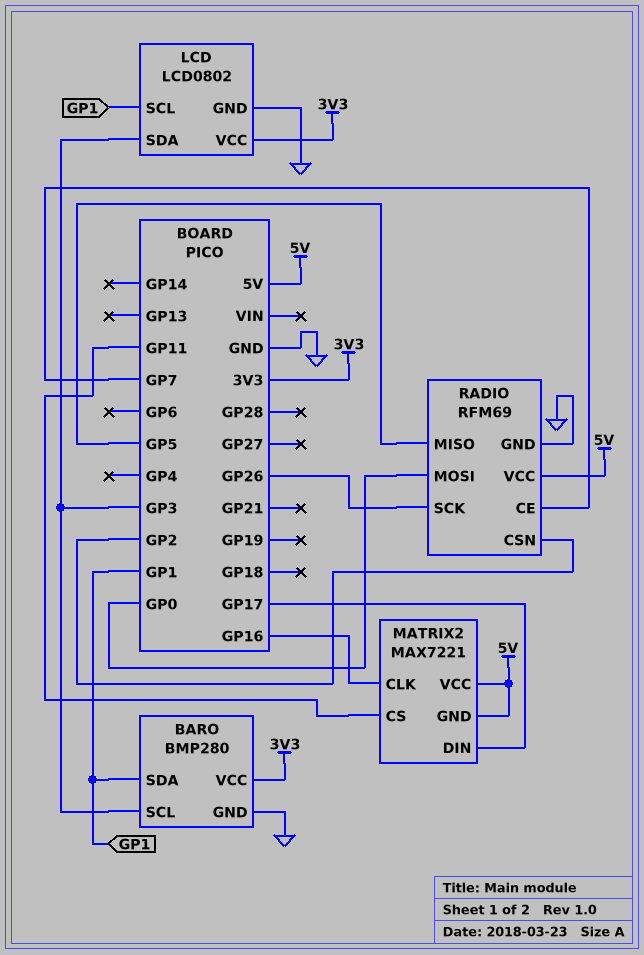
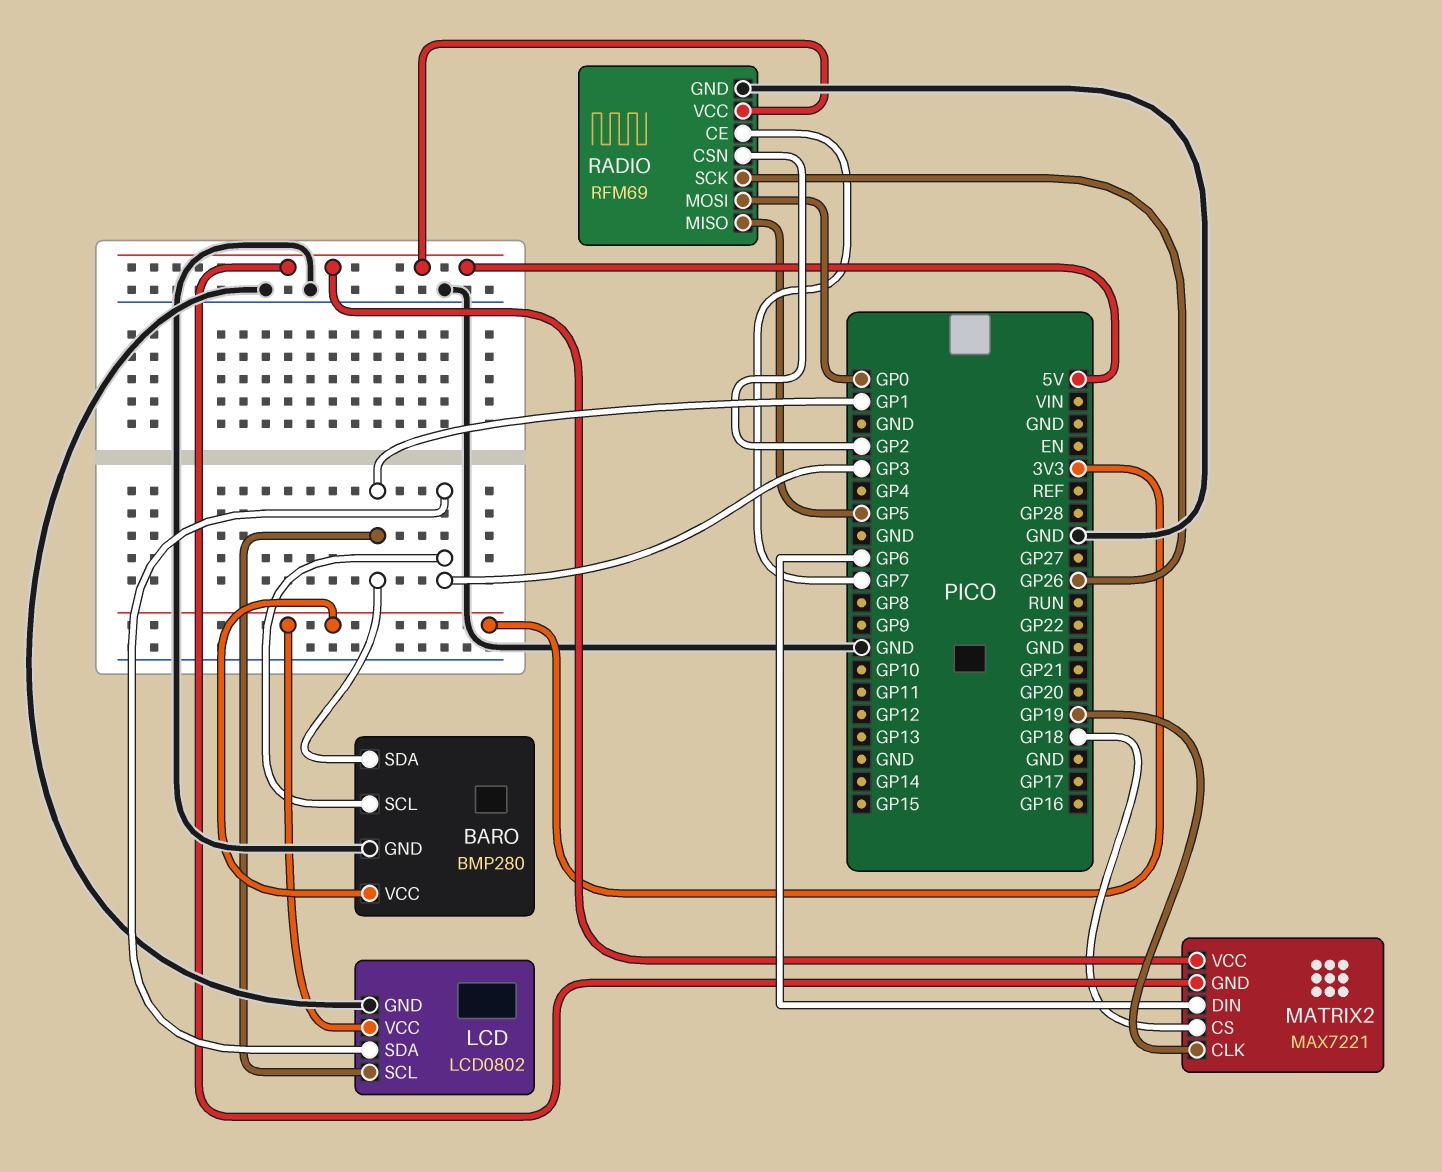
MATRIX2 pin CLK: GP16 -> GP19
MATRIX2 pin CS: GP11 -> GP18
MATRIX2 pin DIN: GP17 -> GP6

